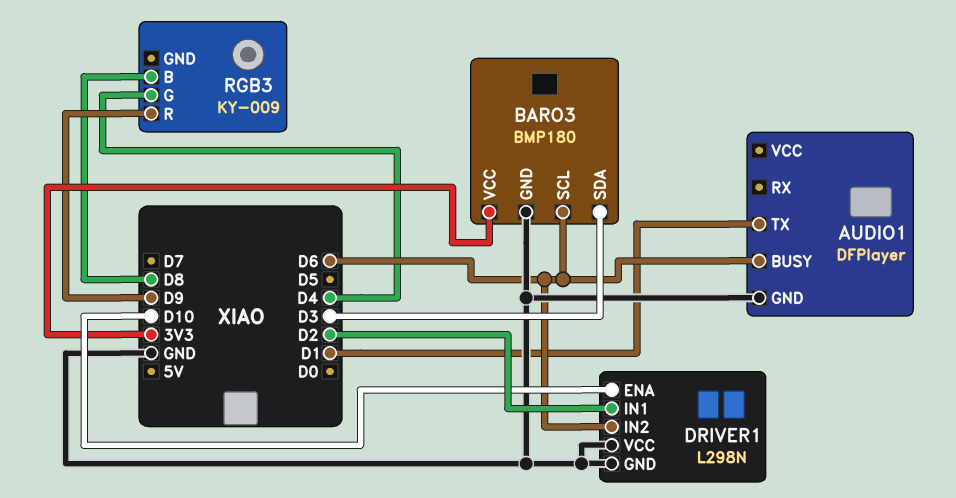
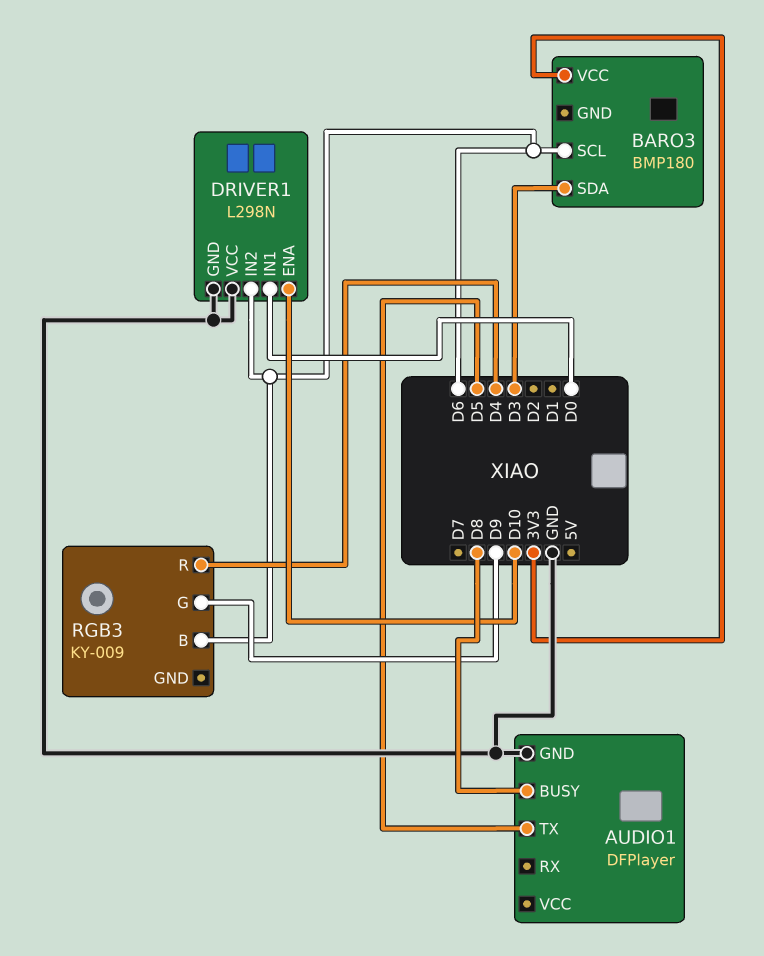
AUDIO1 pin BUSY: D6 -> D8
AUDIO1 pin TX: D1 -> D5
BARO3 pin GND: GND -> none
DRIVER1 pin IN1: D2 -> D0
RGB3 pin B: D8 -> D6
RGB3 pin G: D4 -> D9
RGB3 pin R: D9 -> D4

